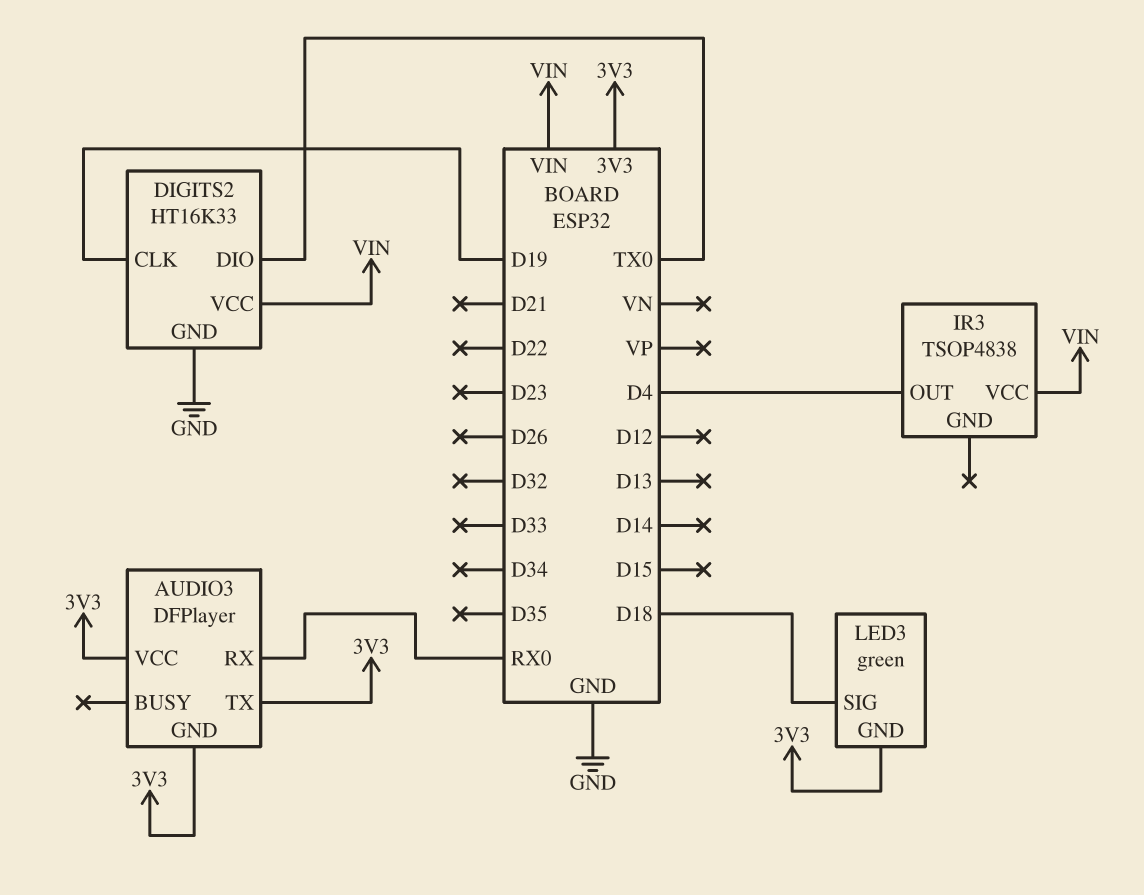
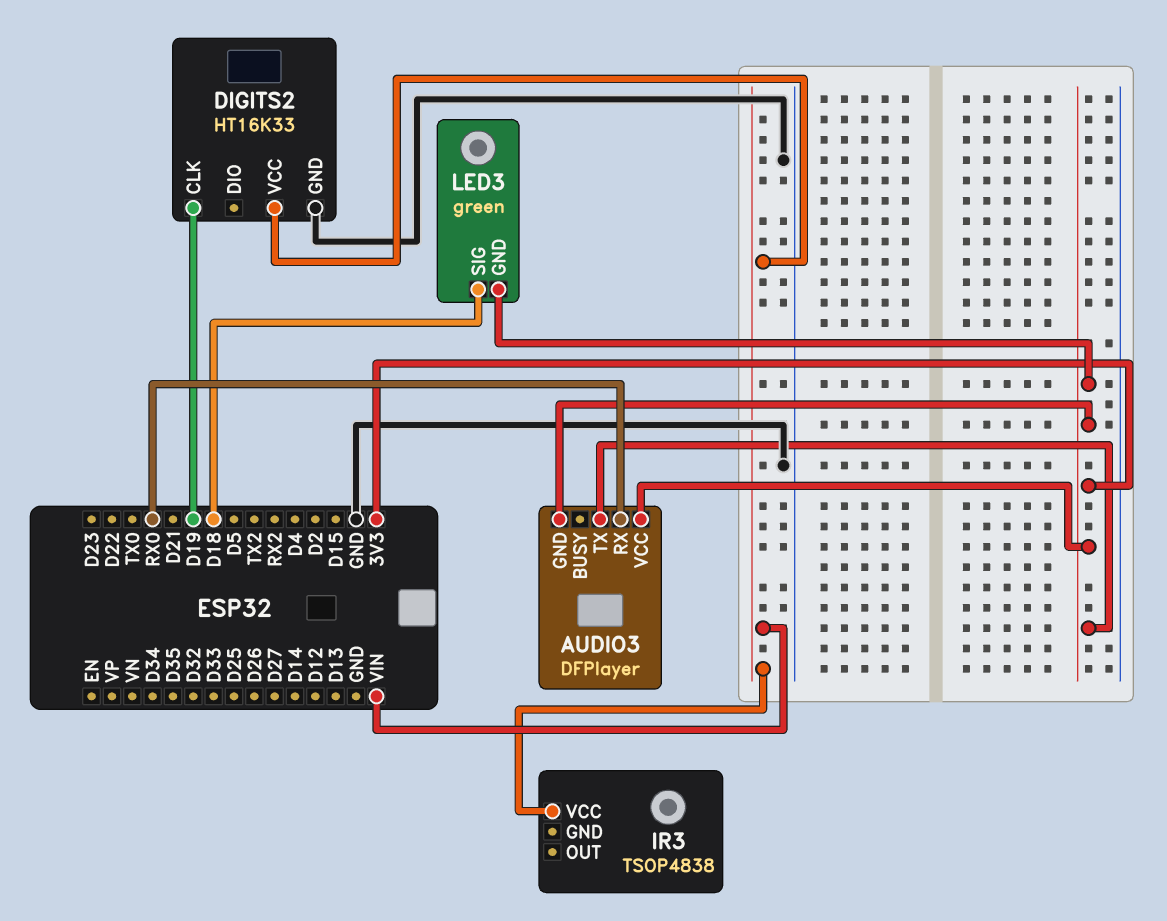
DIGITS2 pin DIO: TX0 -> none
IR3 pin OUT: D4 -> none

